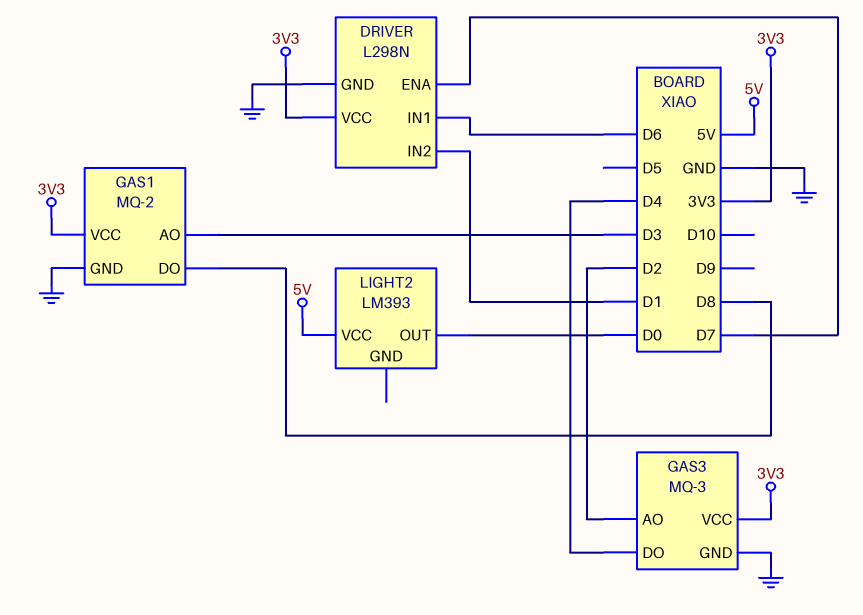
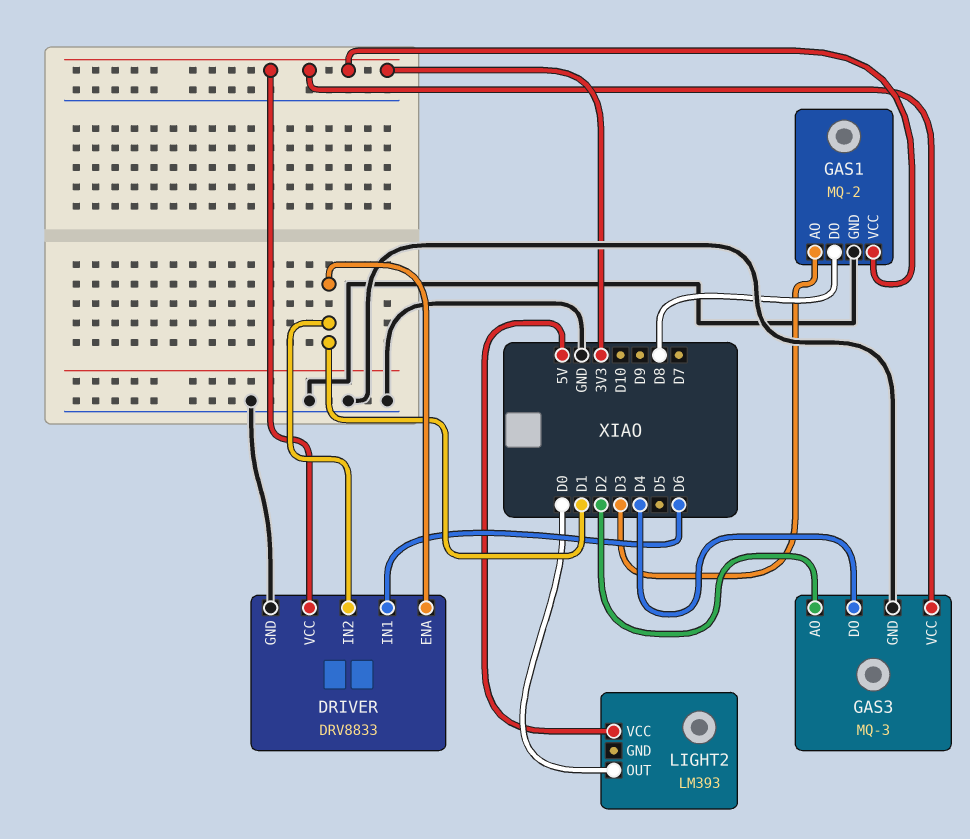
DRIVER: L298N -> DRV8833
DRIVER pin ENA: D7 -> D1

